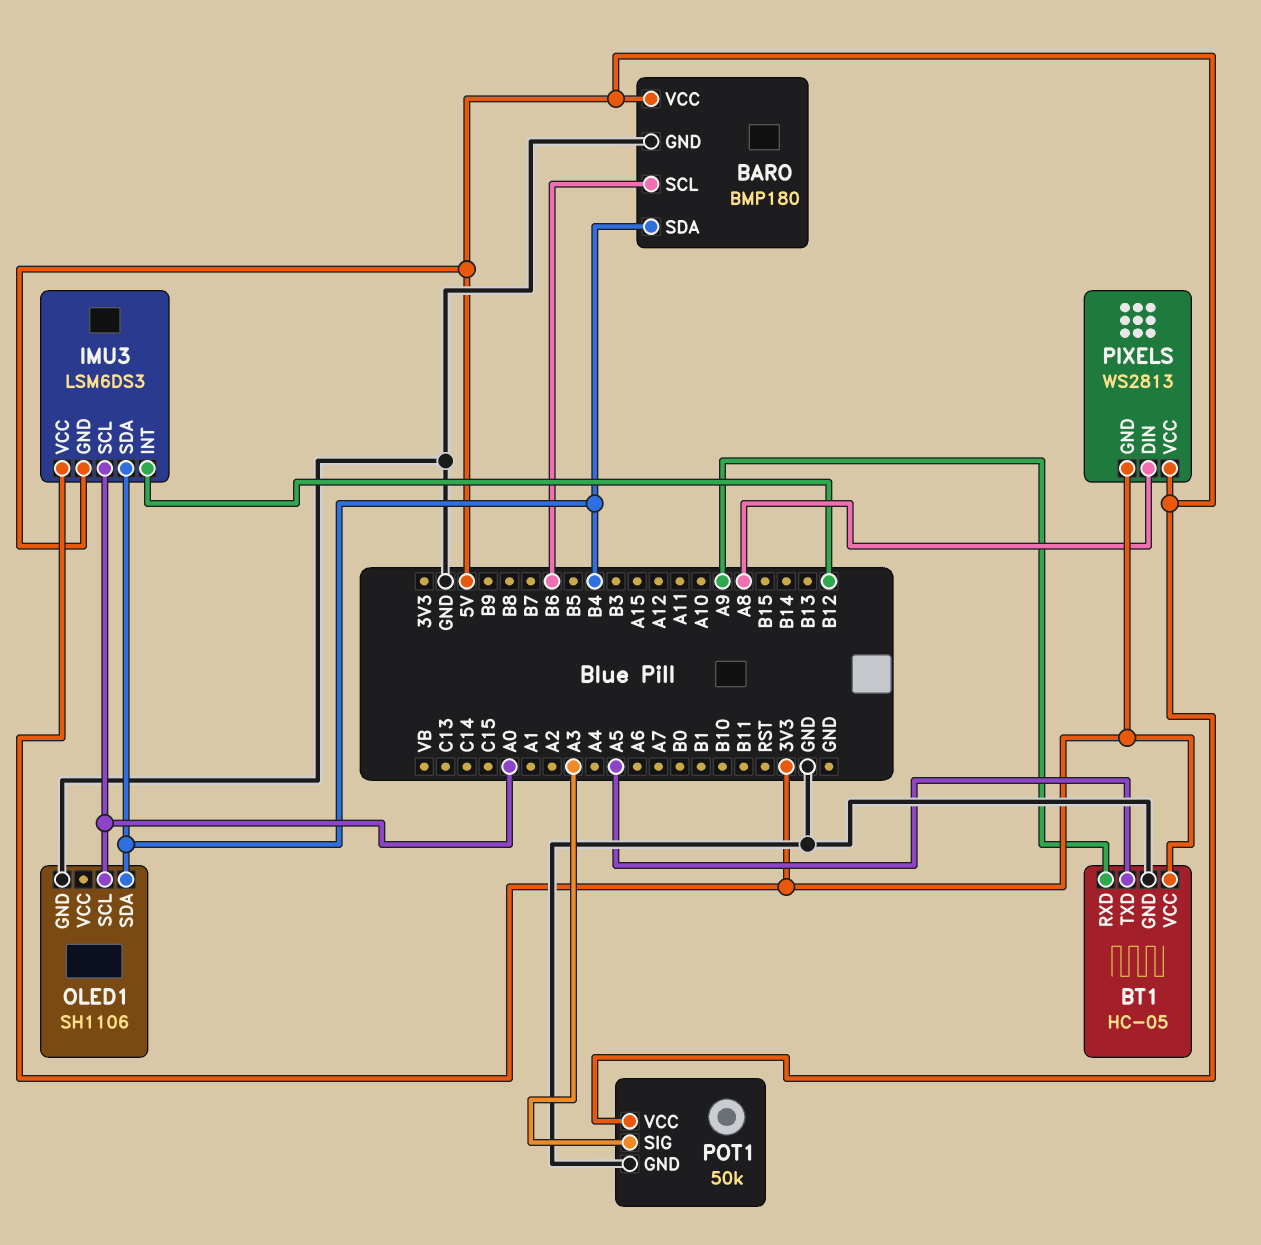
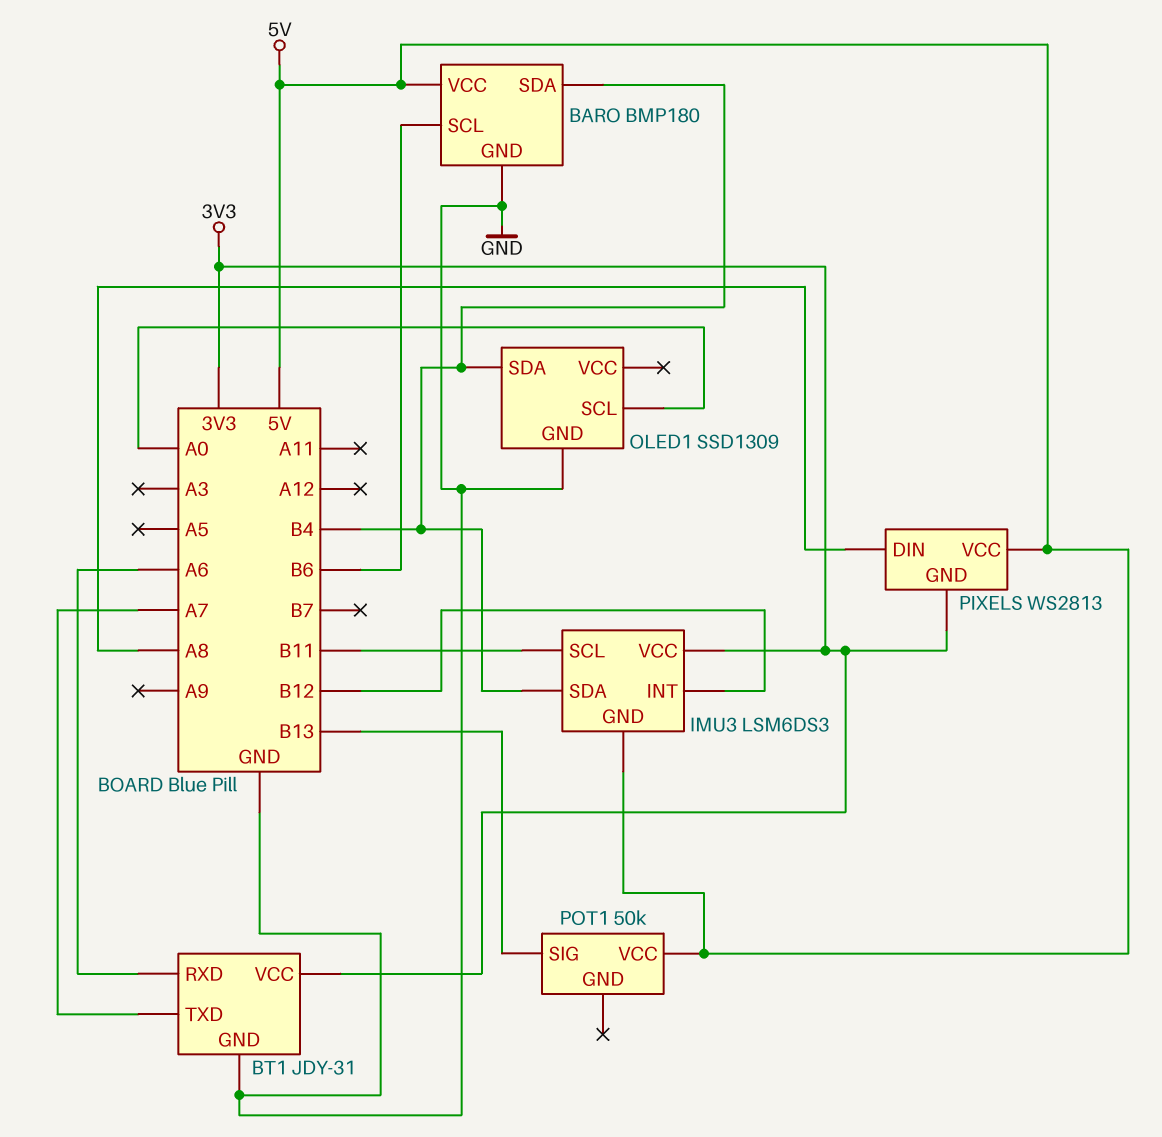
BT1: HC-05 -> JDY-31
BT1 pin RXD: A9 -> A6
BT1 pin TXD: A5 -> A7
IMU3 pin SCL: A0 -> B11
OLED1: SH1106 -> SSD1309
POT1 pin GND: GND -> none
POT1 pin SIG: A3 -> B13

